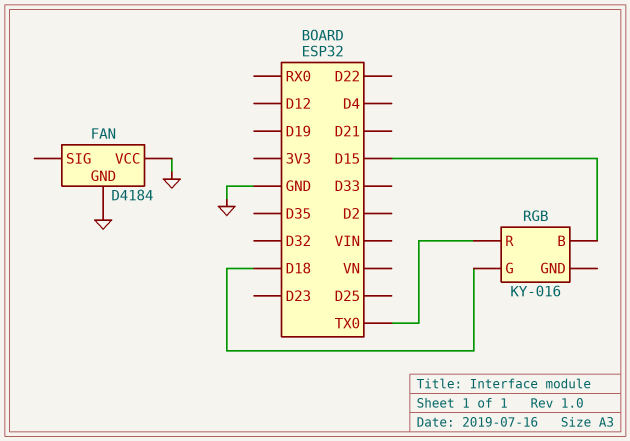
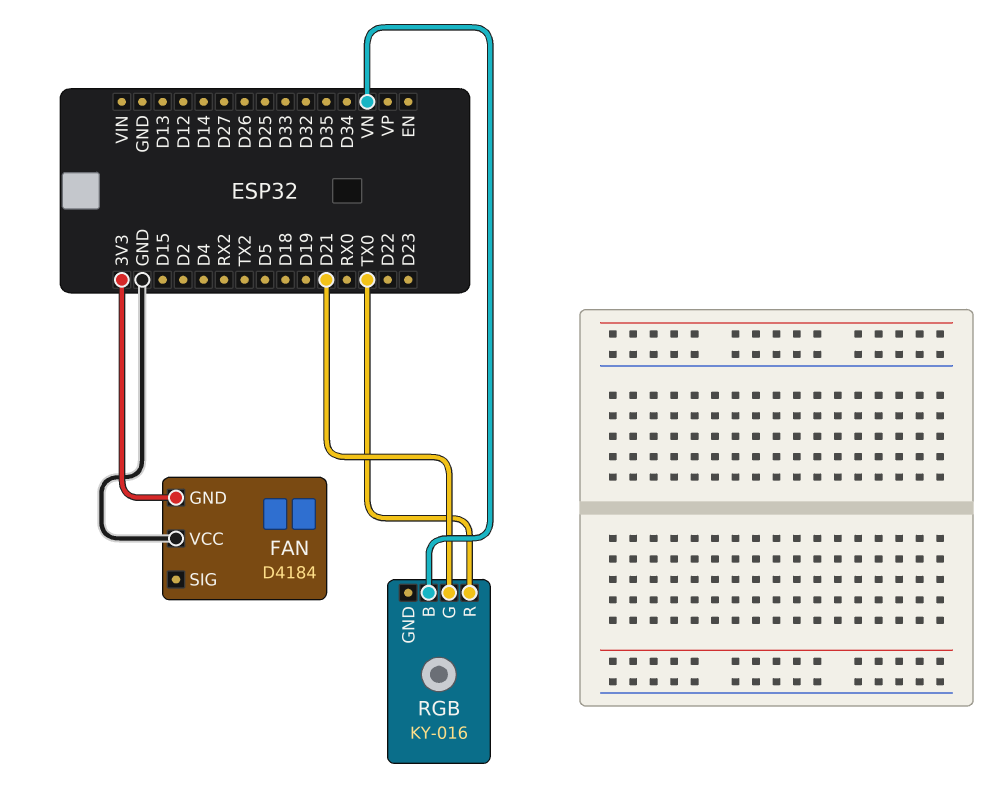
FAN pin GND: GND -> 3V3
RGB pin B: D15 -> VN
RGB pin G: D18 -> D21

